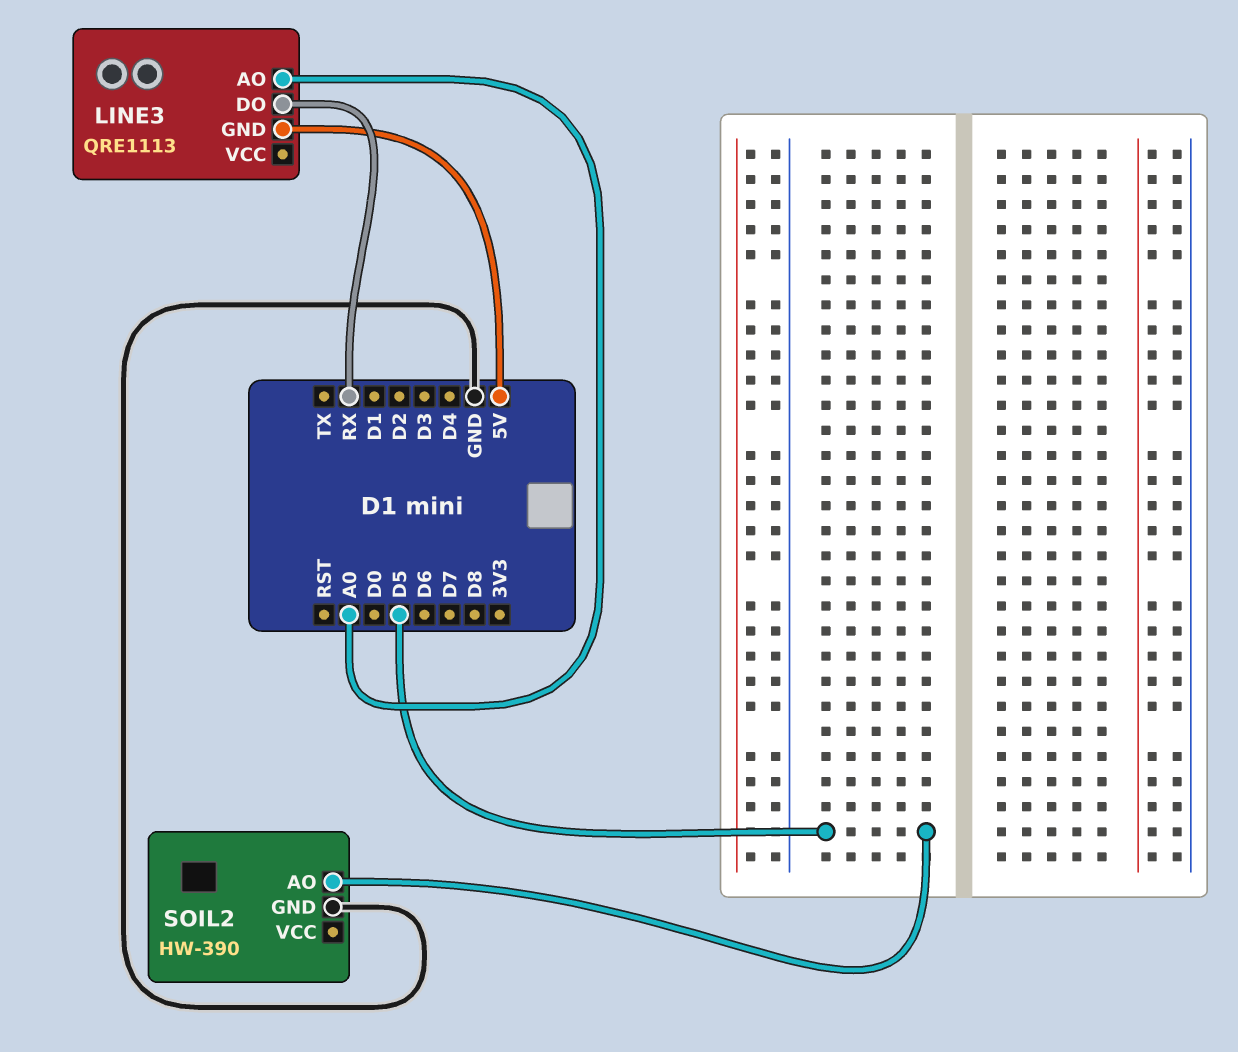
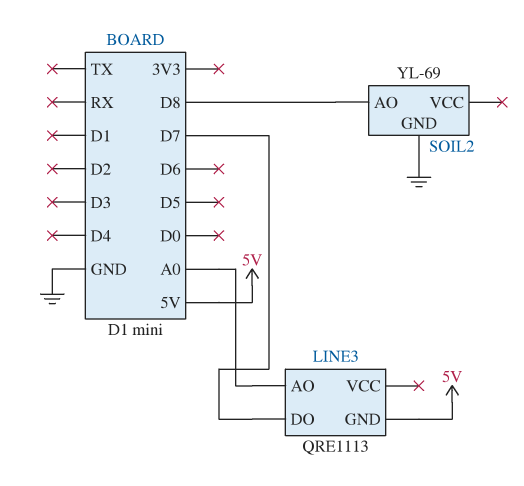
LINE3 pin DO: RX -> D7
SOIL2: HW-390 -> YL-69
SOIL2 pin AO: D5 -> D8

